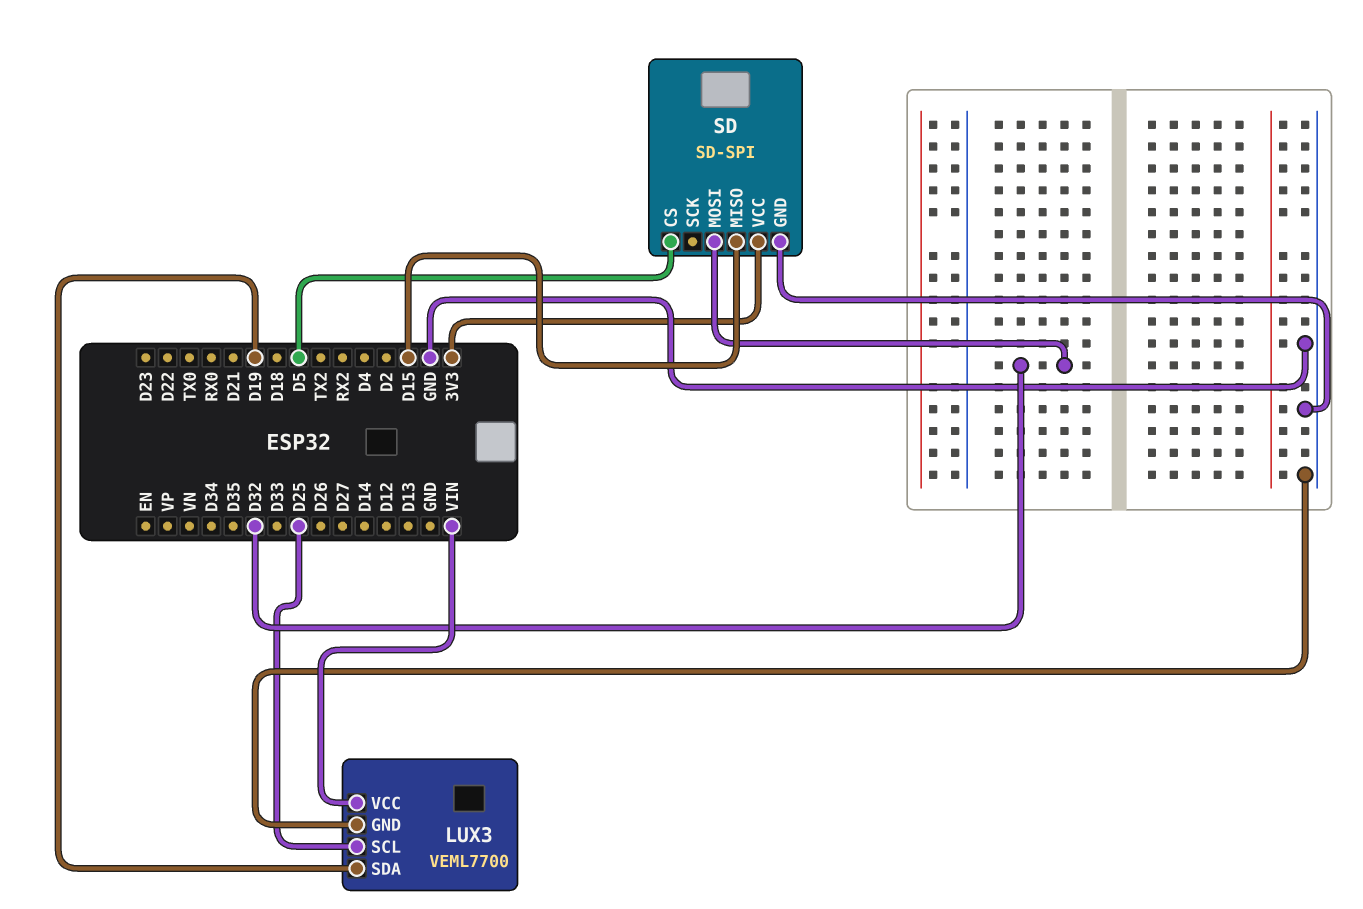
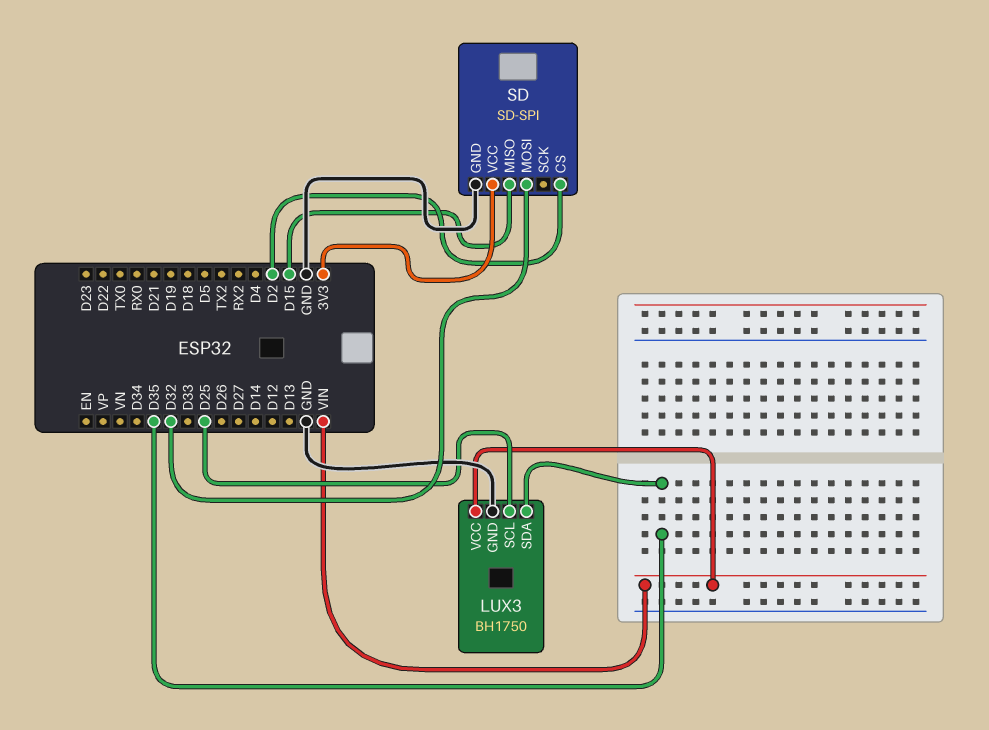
LUX3: VEML7700 -> BH1750
LUX3 pin SDA: D19 -> D35
SD pin CS: D5 -> D2

